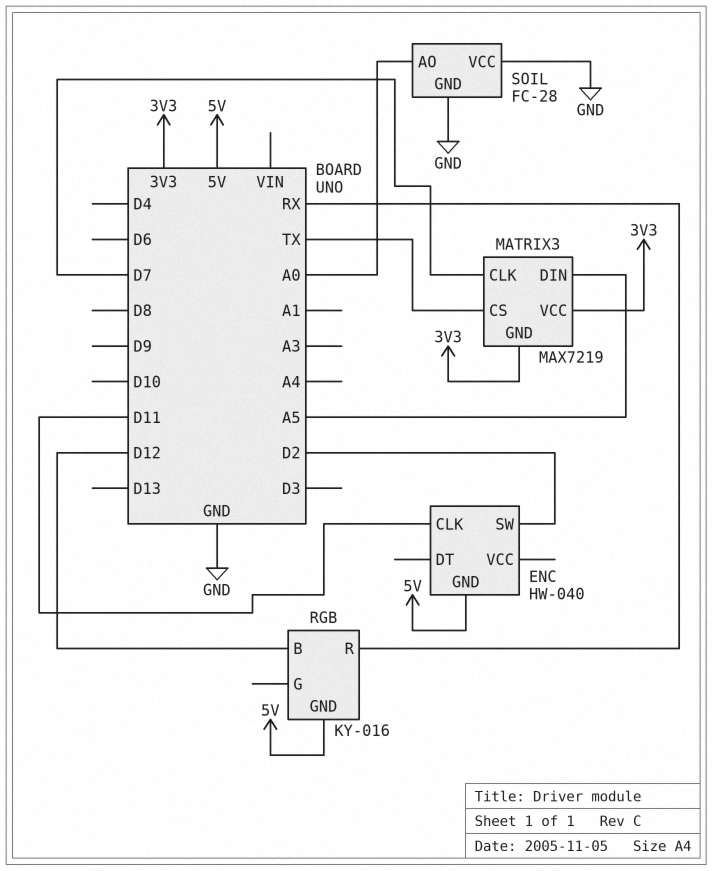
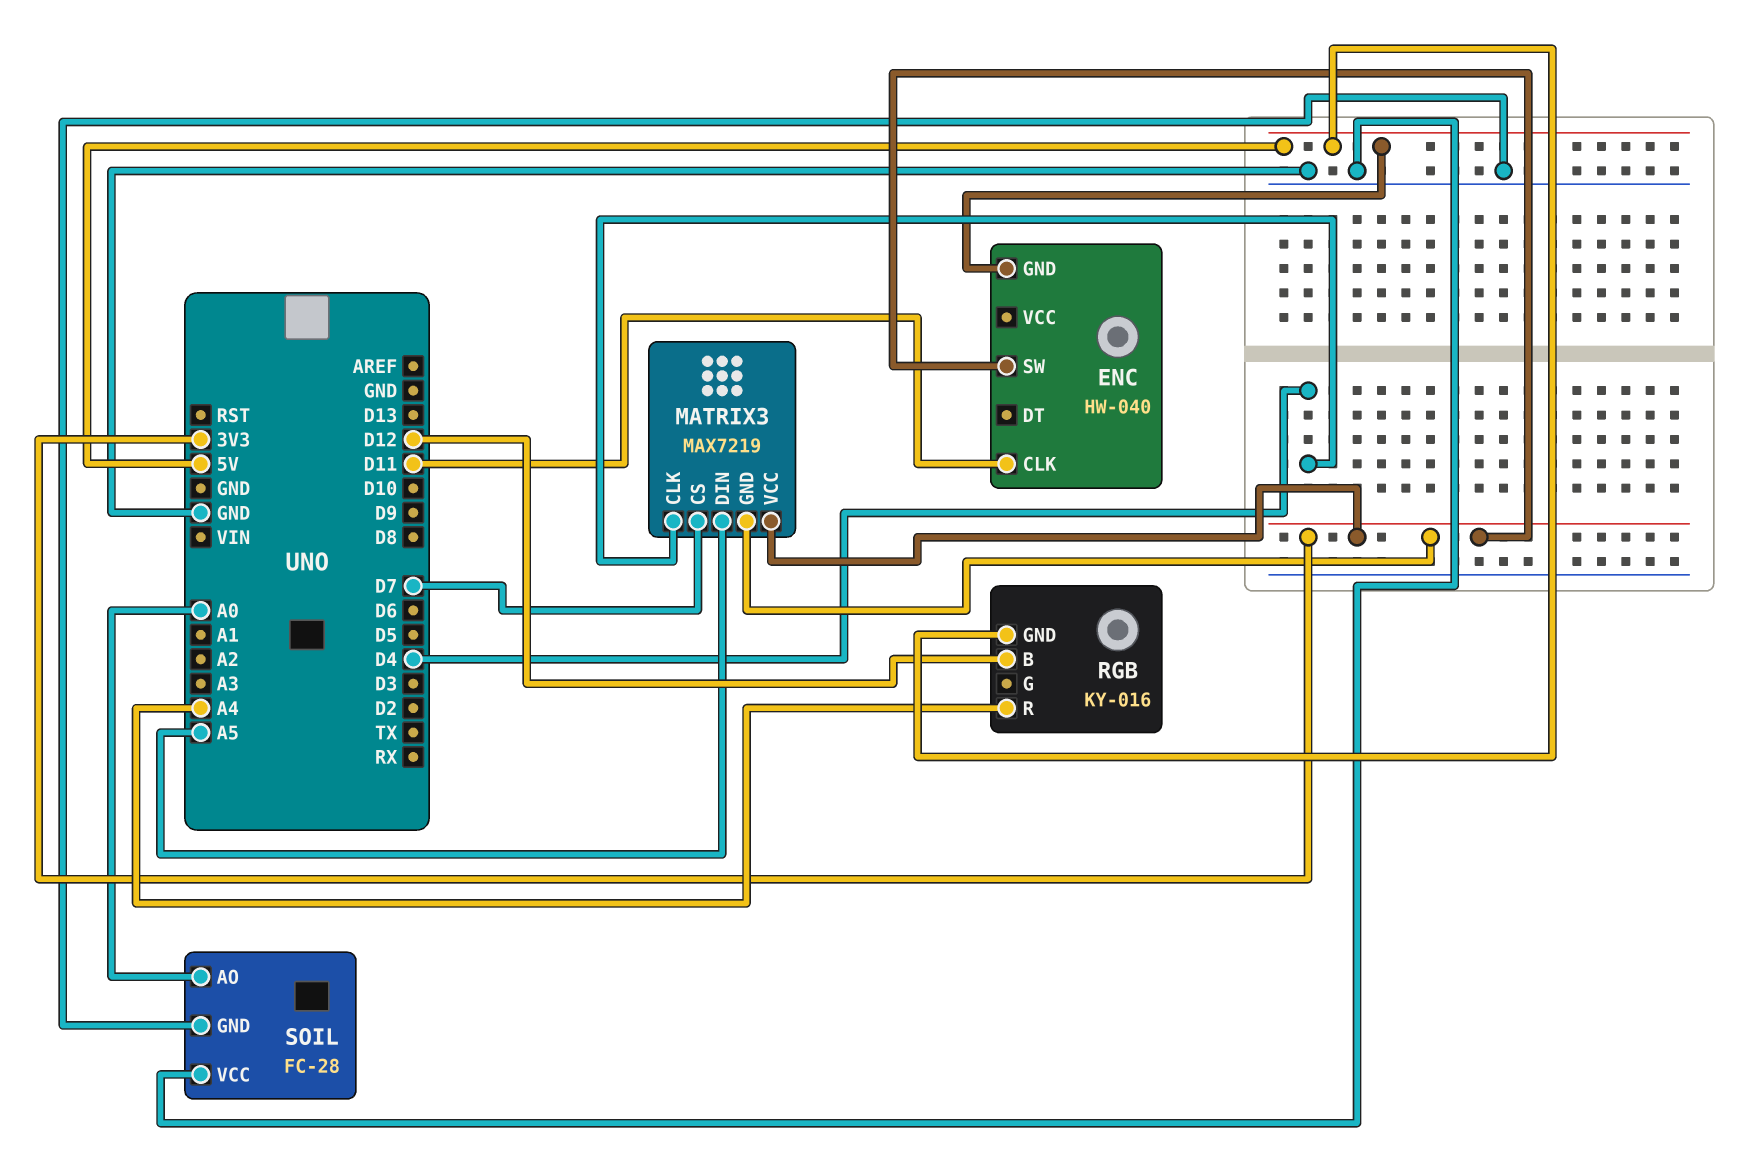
ENC pin SW: D2 -> 3V3
MATRIX3 pin CLK: D7 -> D4
MATRIX3 pin CS: TX -> D7
RGB pin R: RX -> A4

